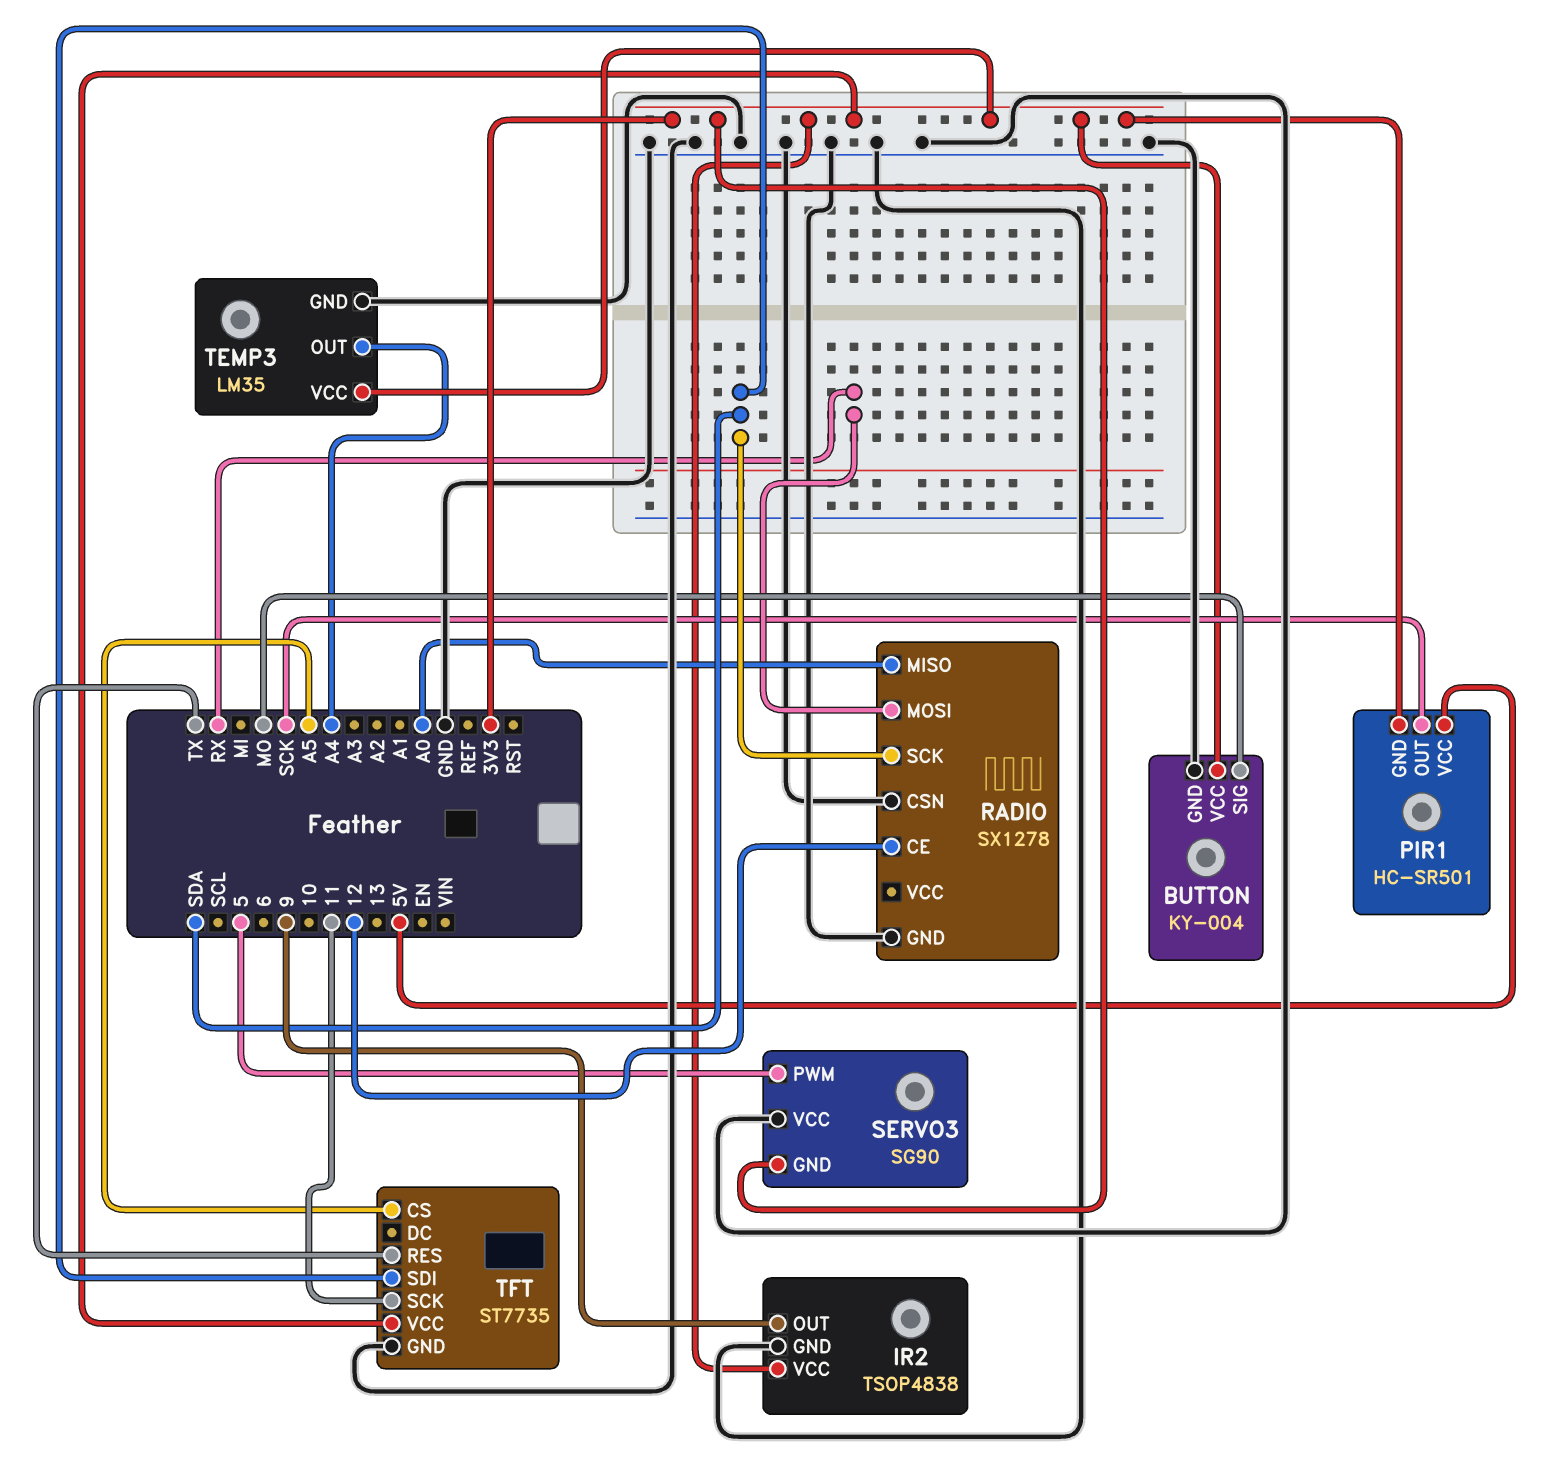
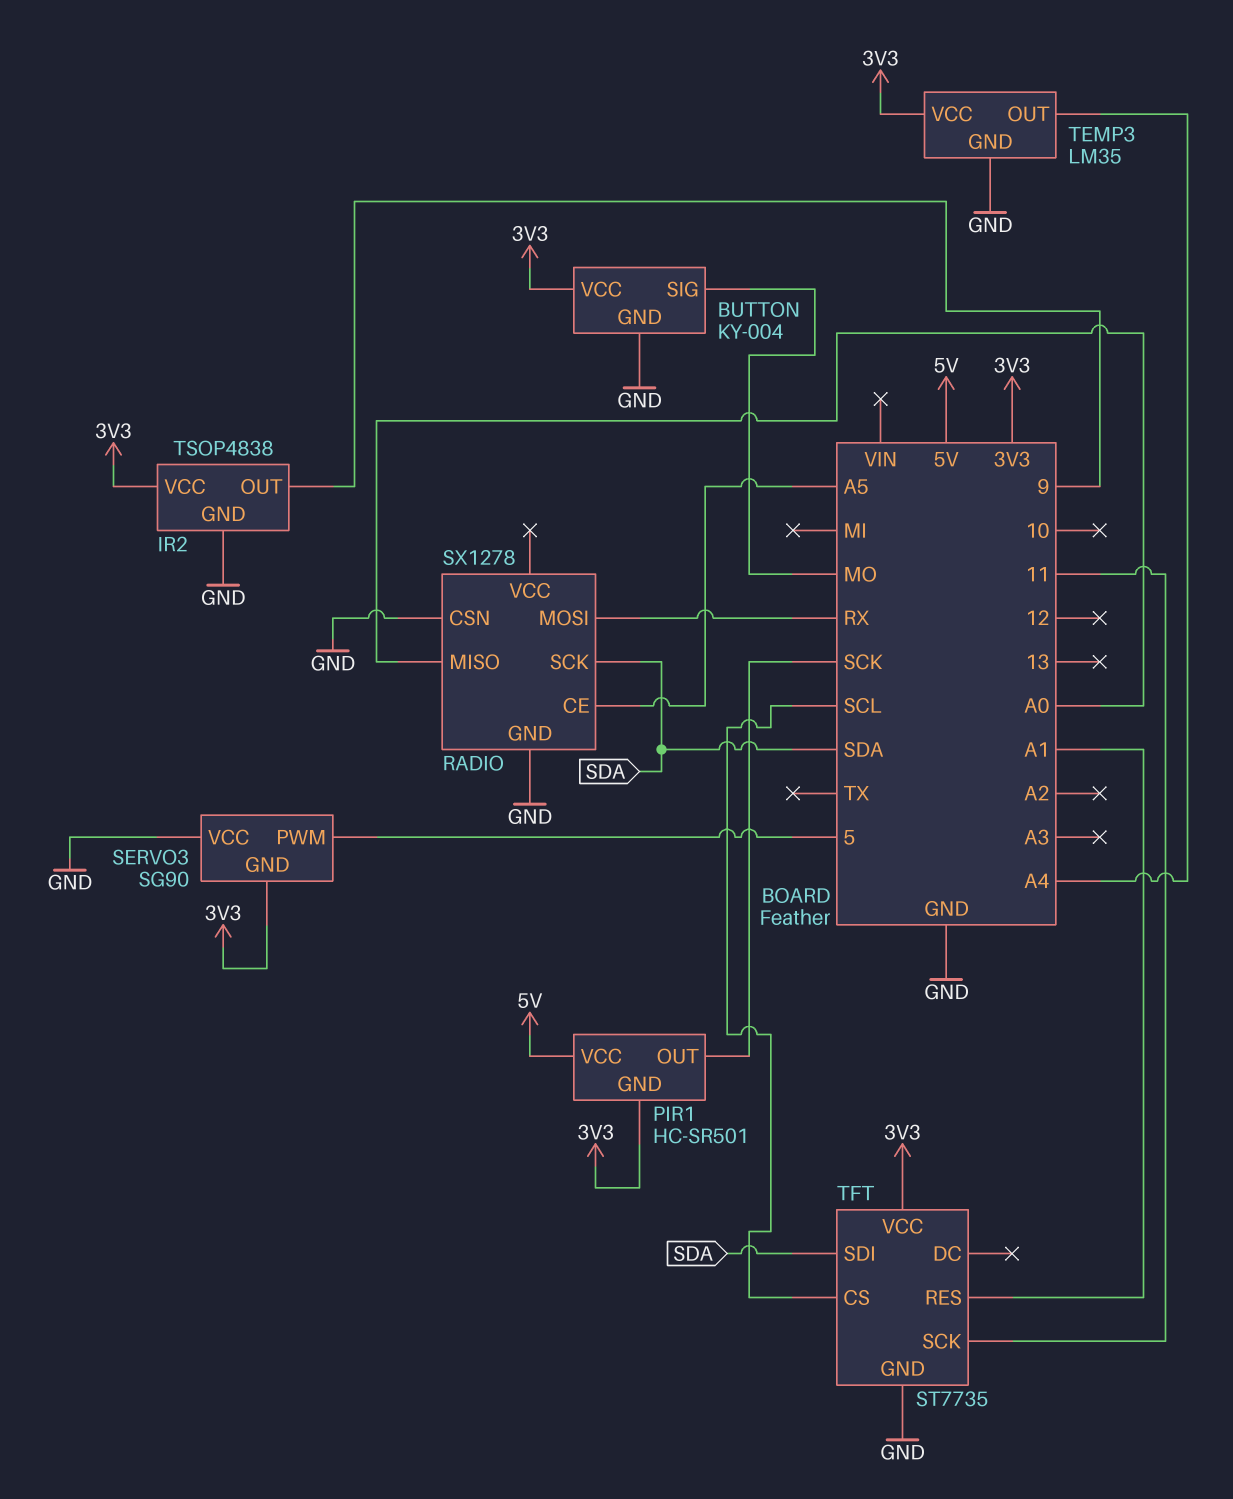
RADIO pin CE: 12 -> A5
TFT pin CS: A5 -> SCL
TFT pin RES: TX -> A1

